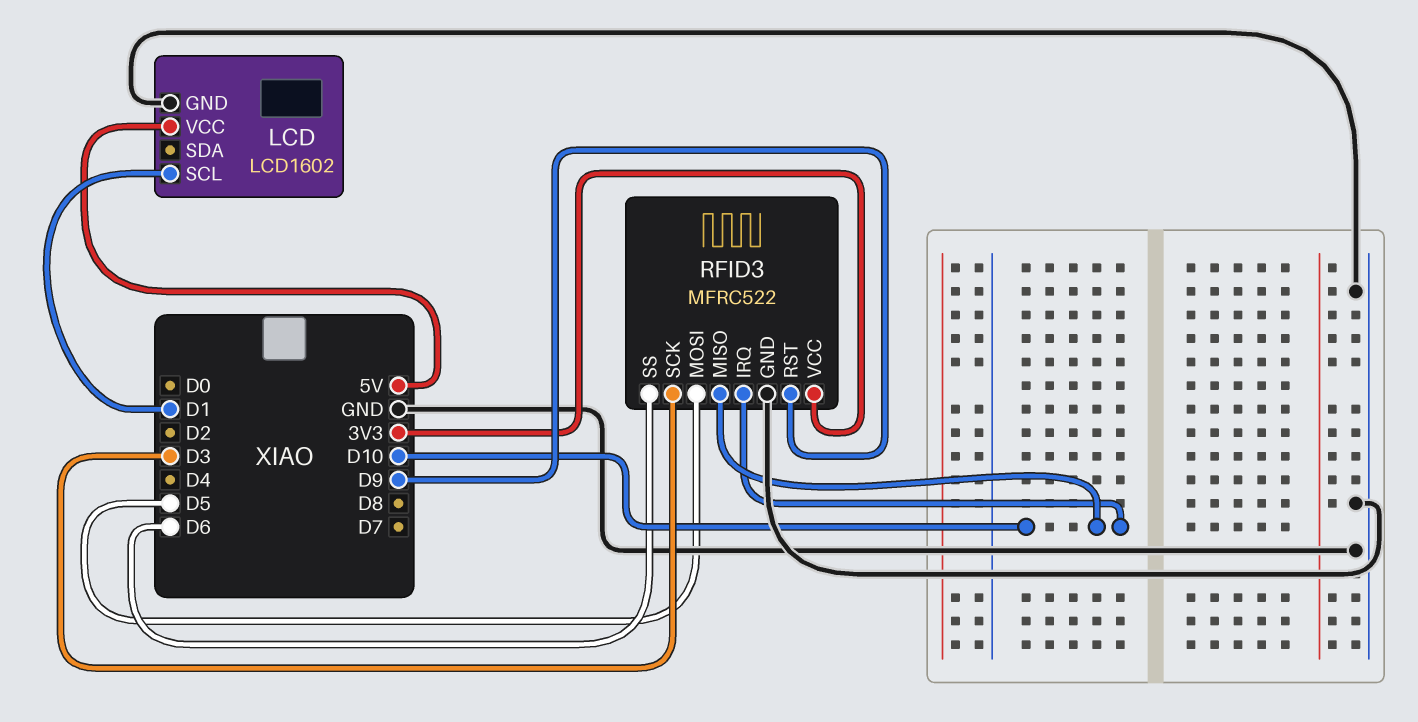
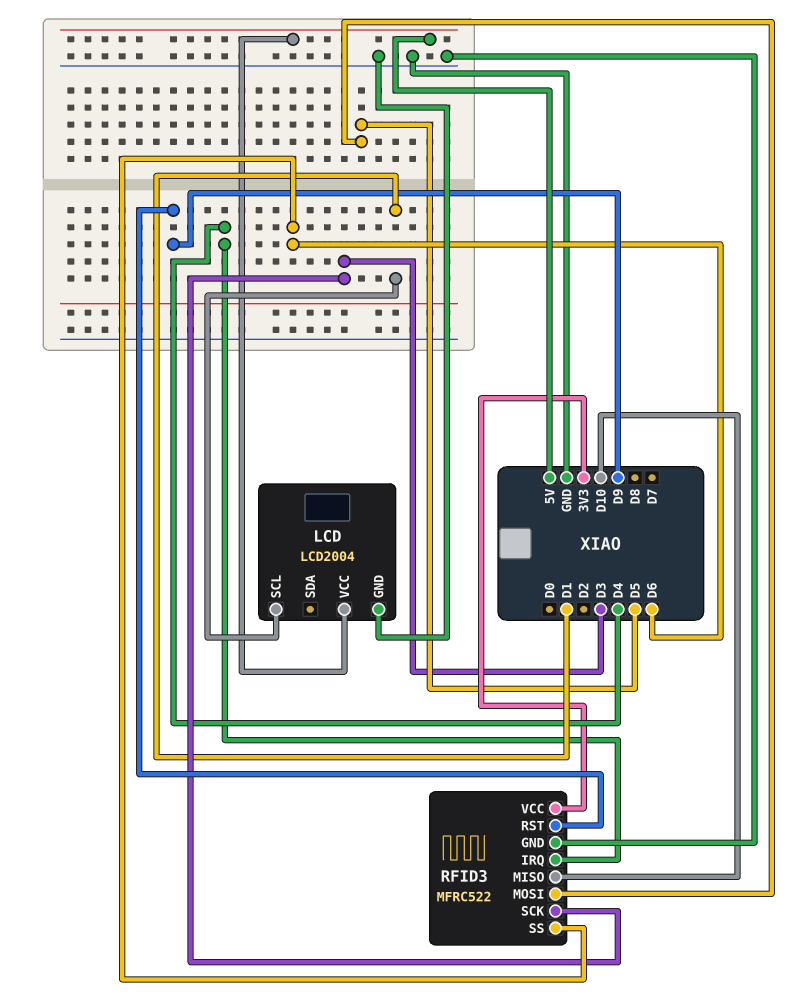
LCD: LCD1602 -> LCD2004
RFID3 pin IRQ: D10 -> D4

